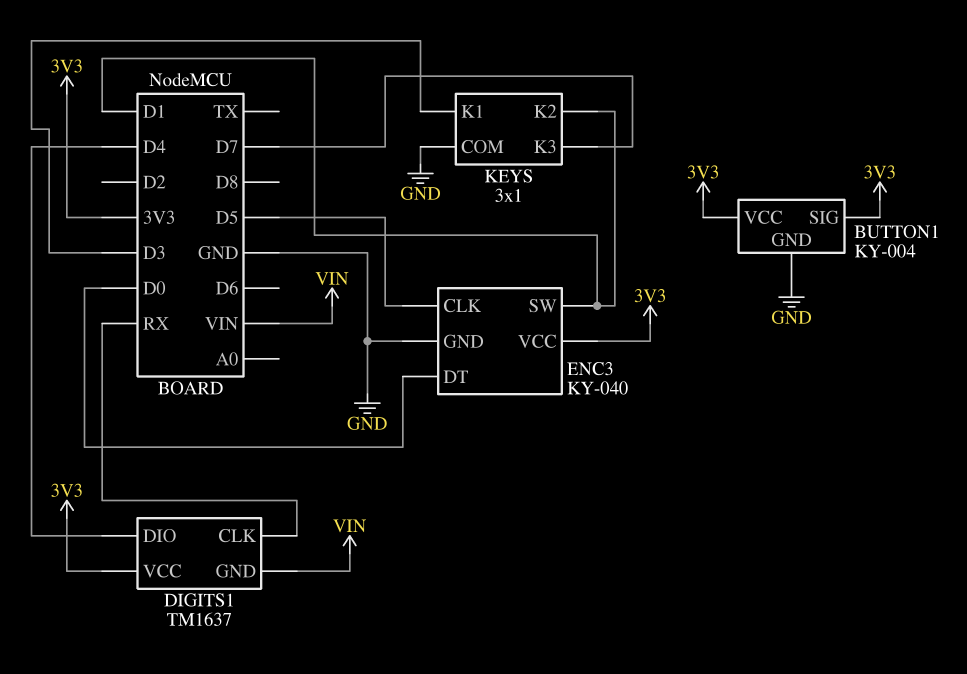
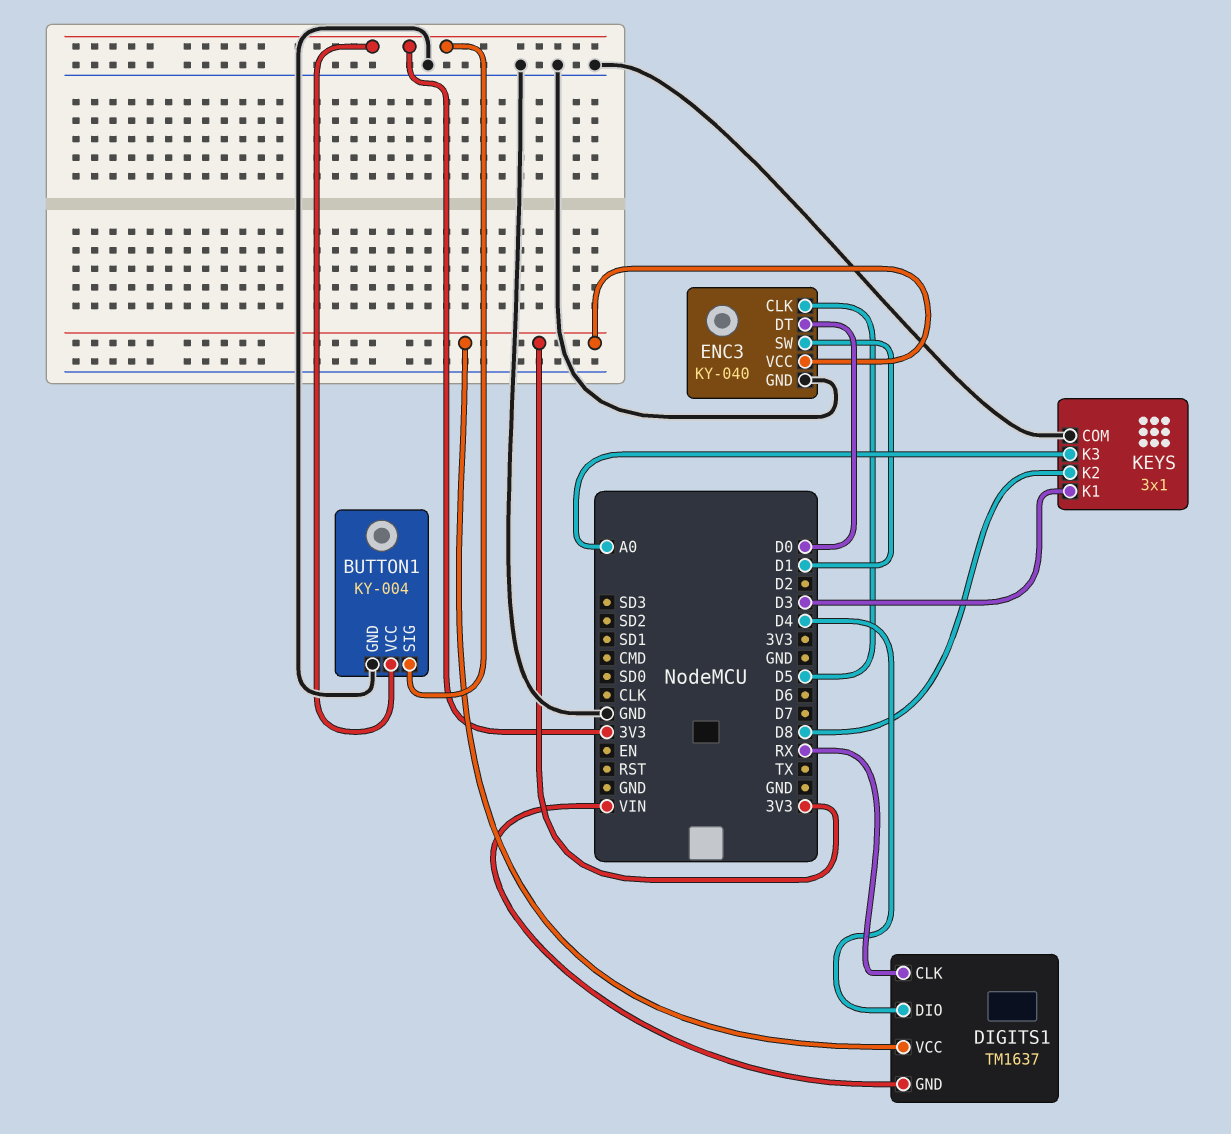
KEYS pin K2: D1 -> D8
KEYS pin K3: D7 -> A0

